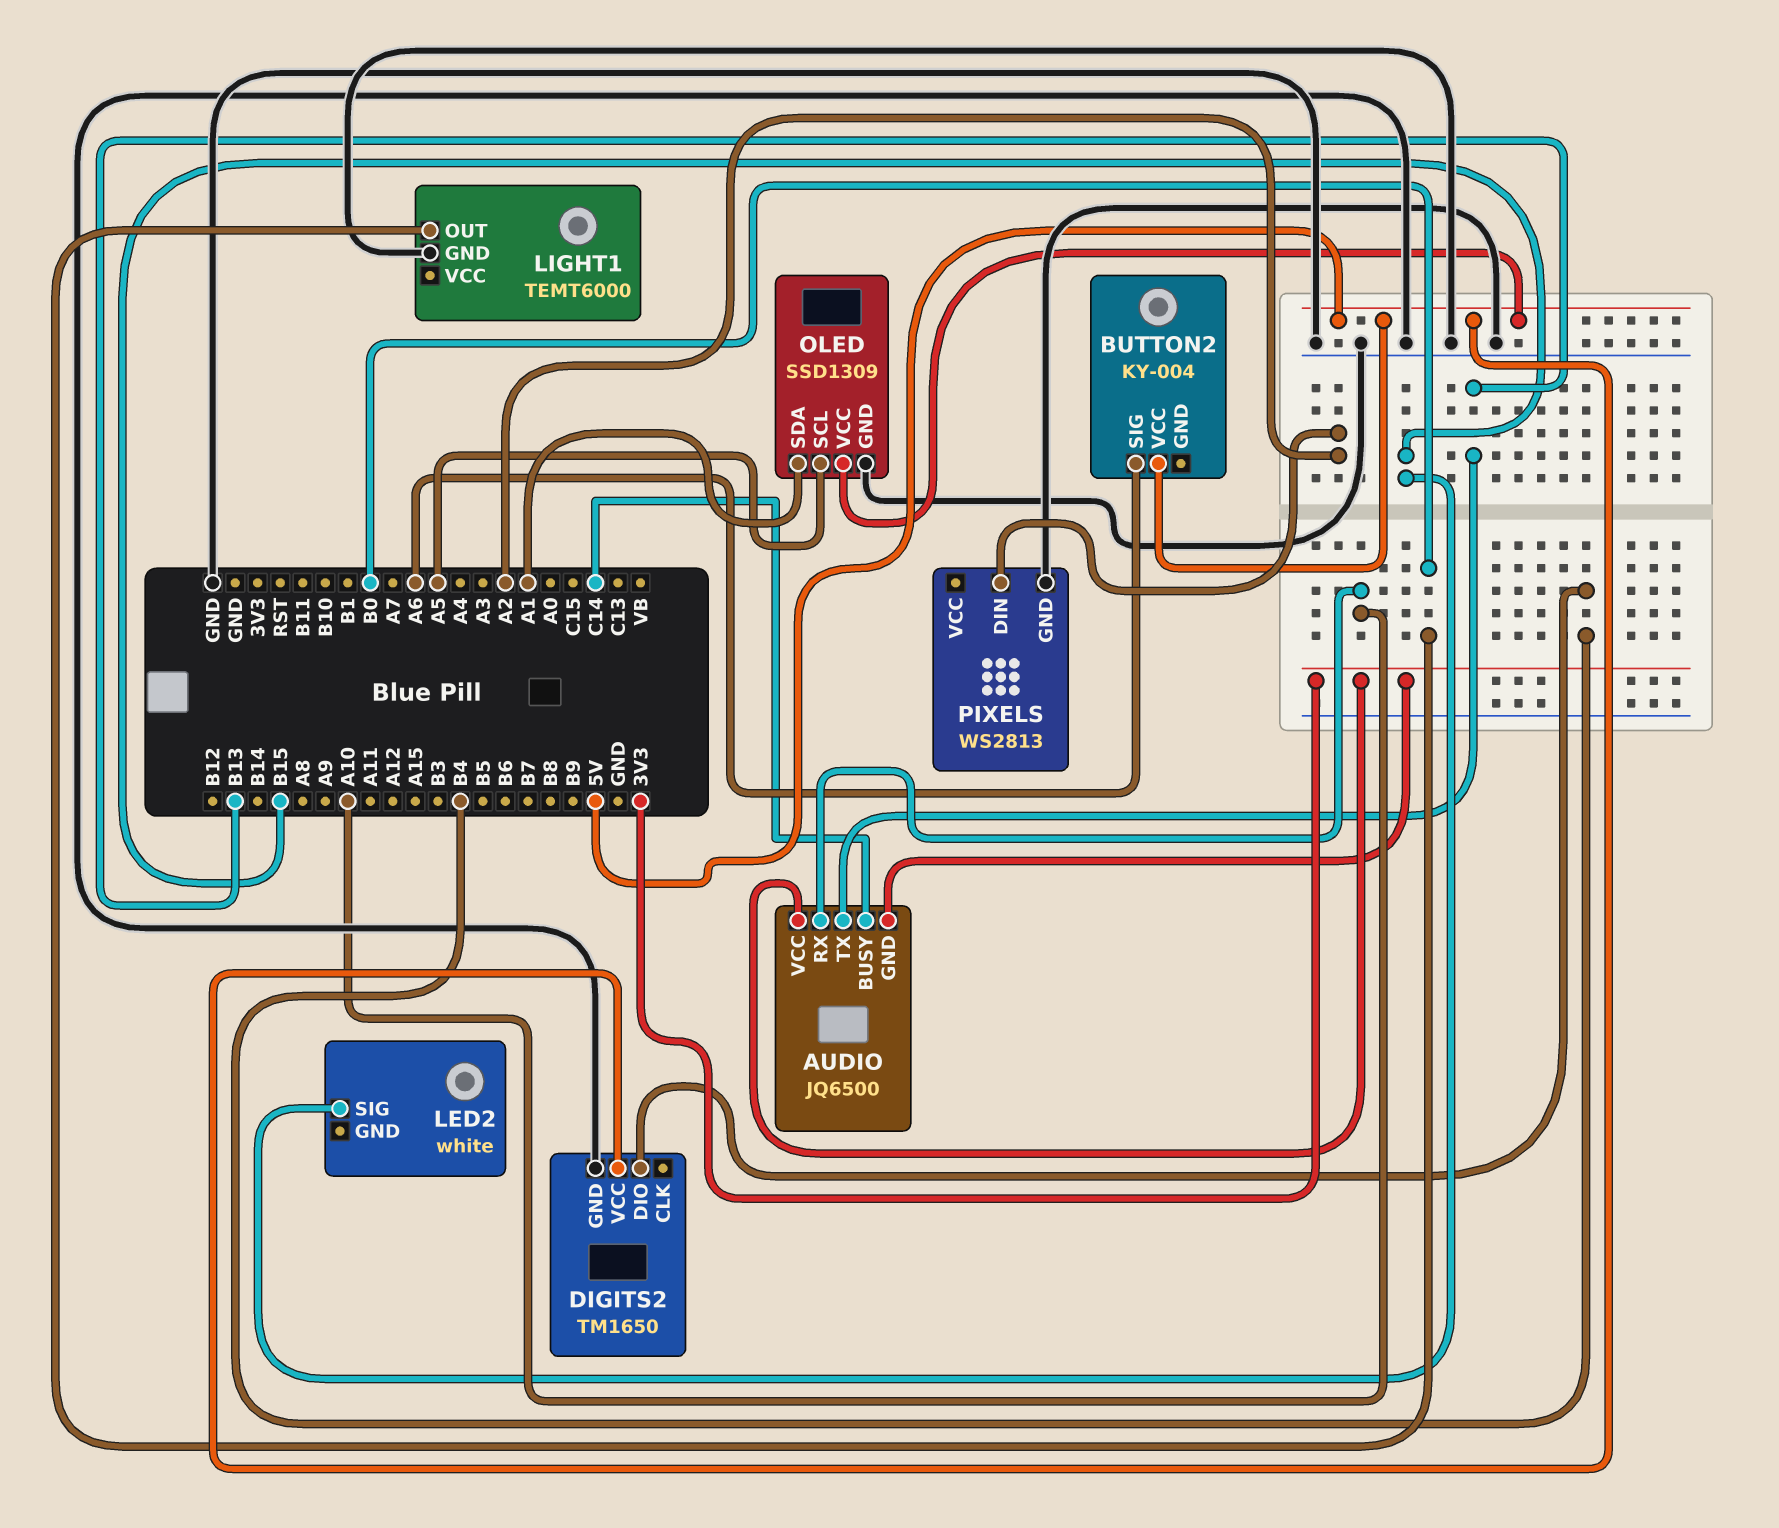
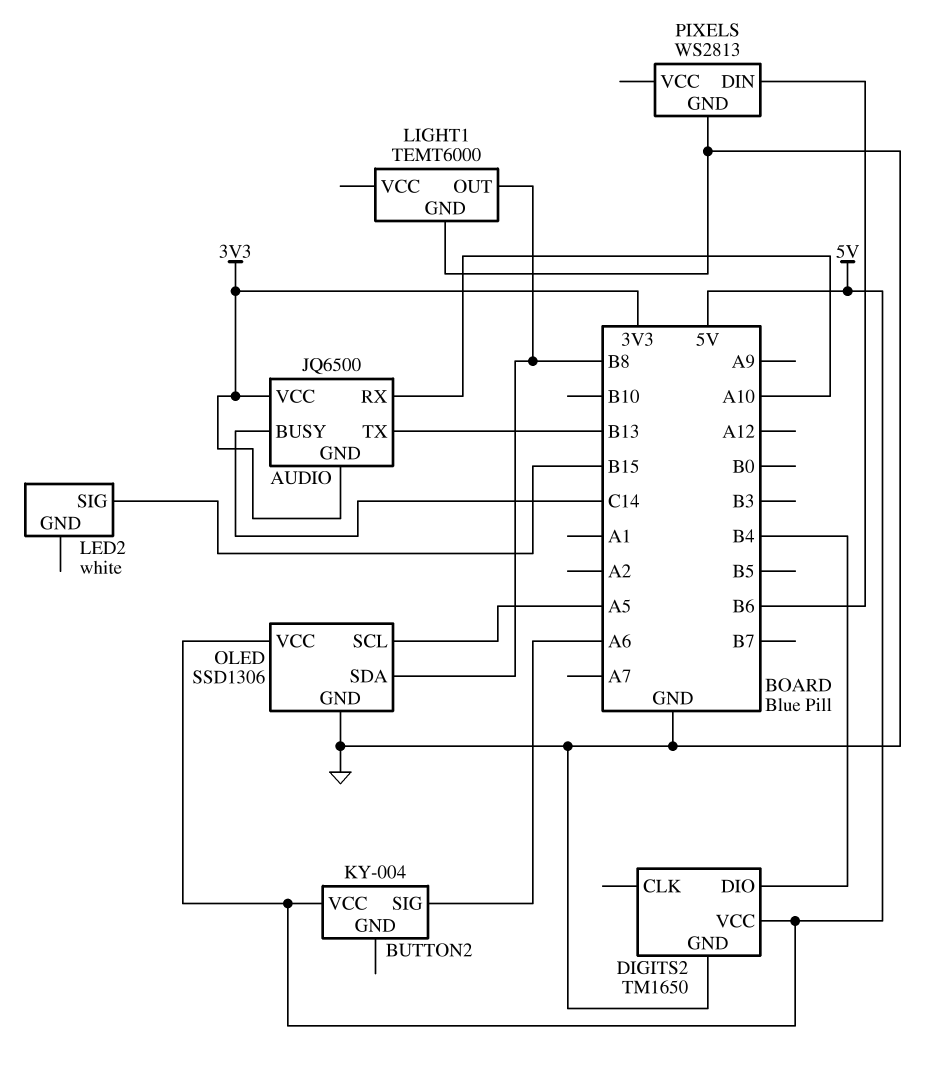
LIGHT1 pin OUT: B0 -> B8
OLED: SSD1309 -> SSD1306
OLED pin SDA: A1 -> B8
PIXELS pin DIN: A2 -> B6

